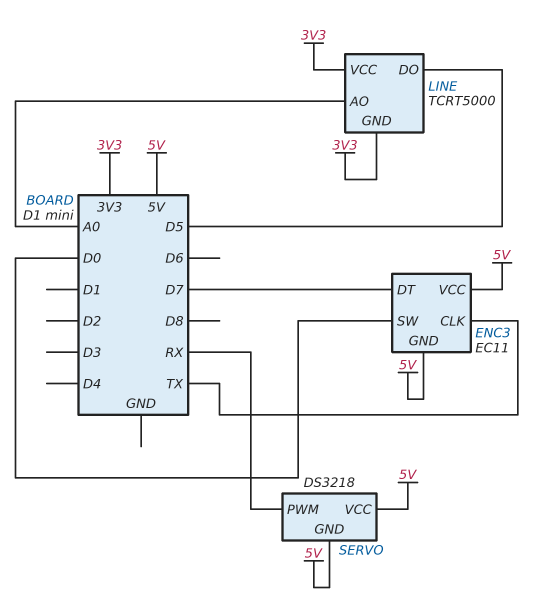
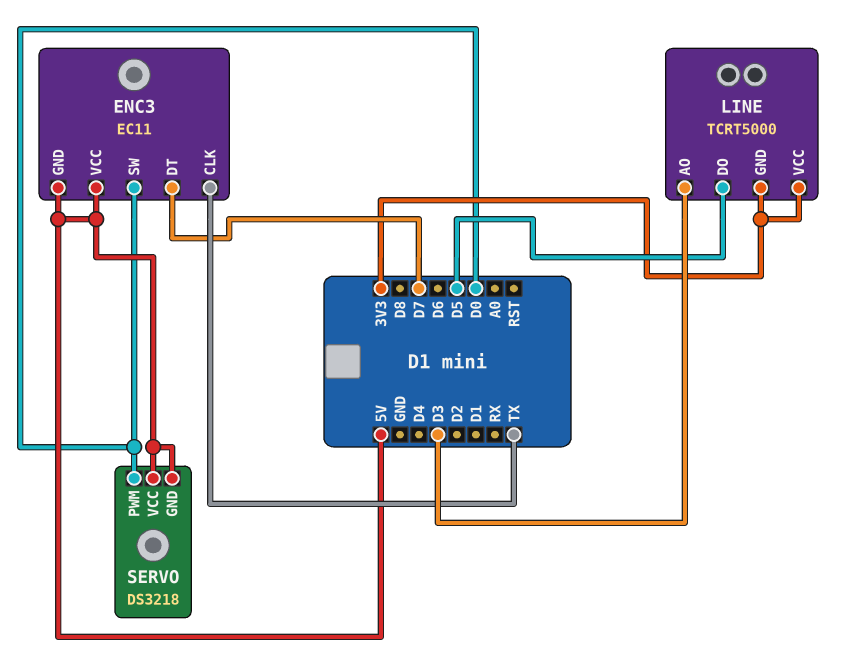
LINE pin AO: A0 -> D3
SERVO pin PWM: RX -> D0

